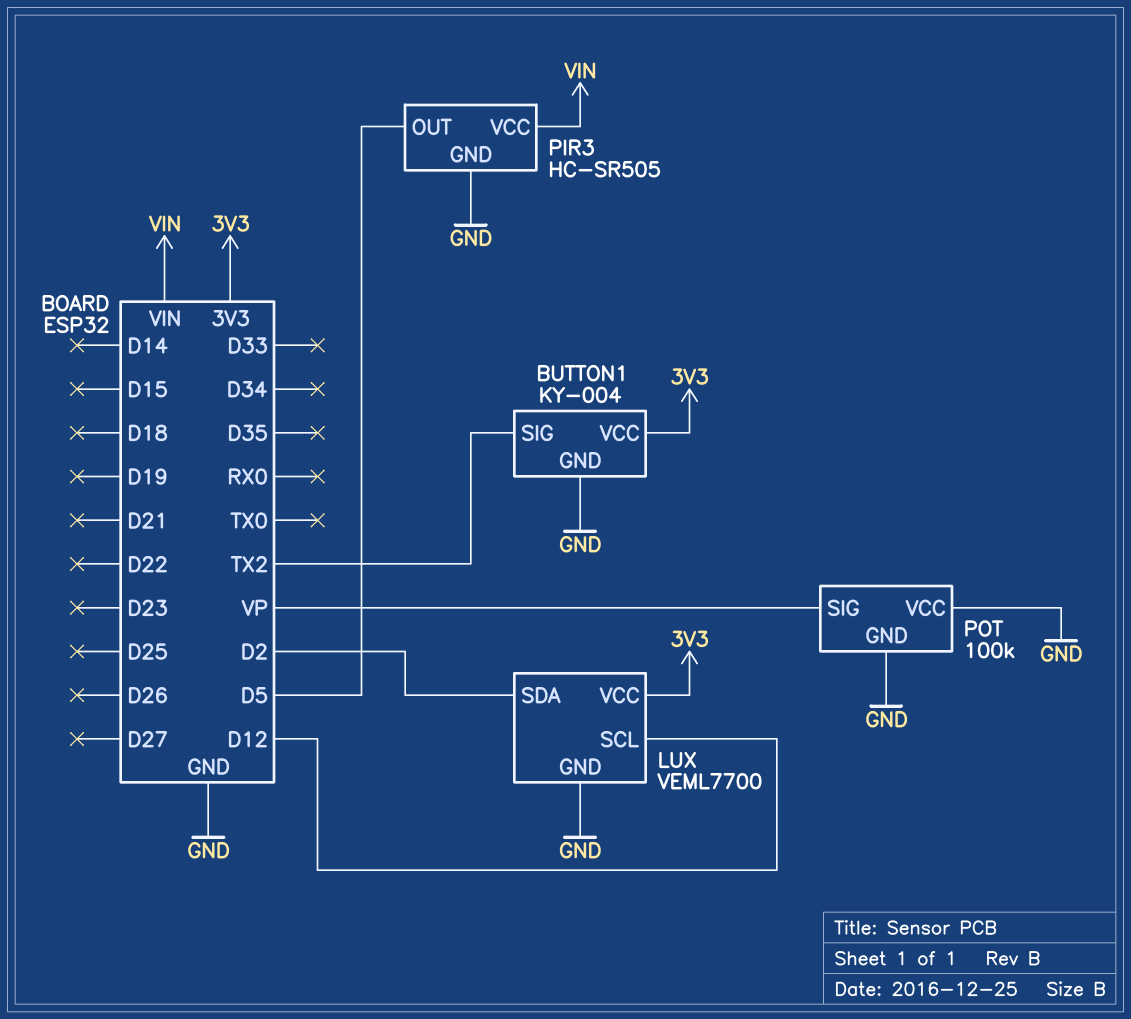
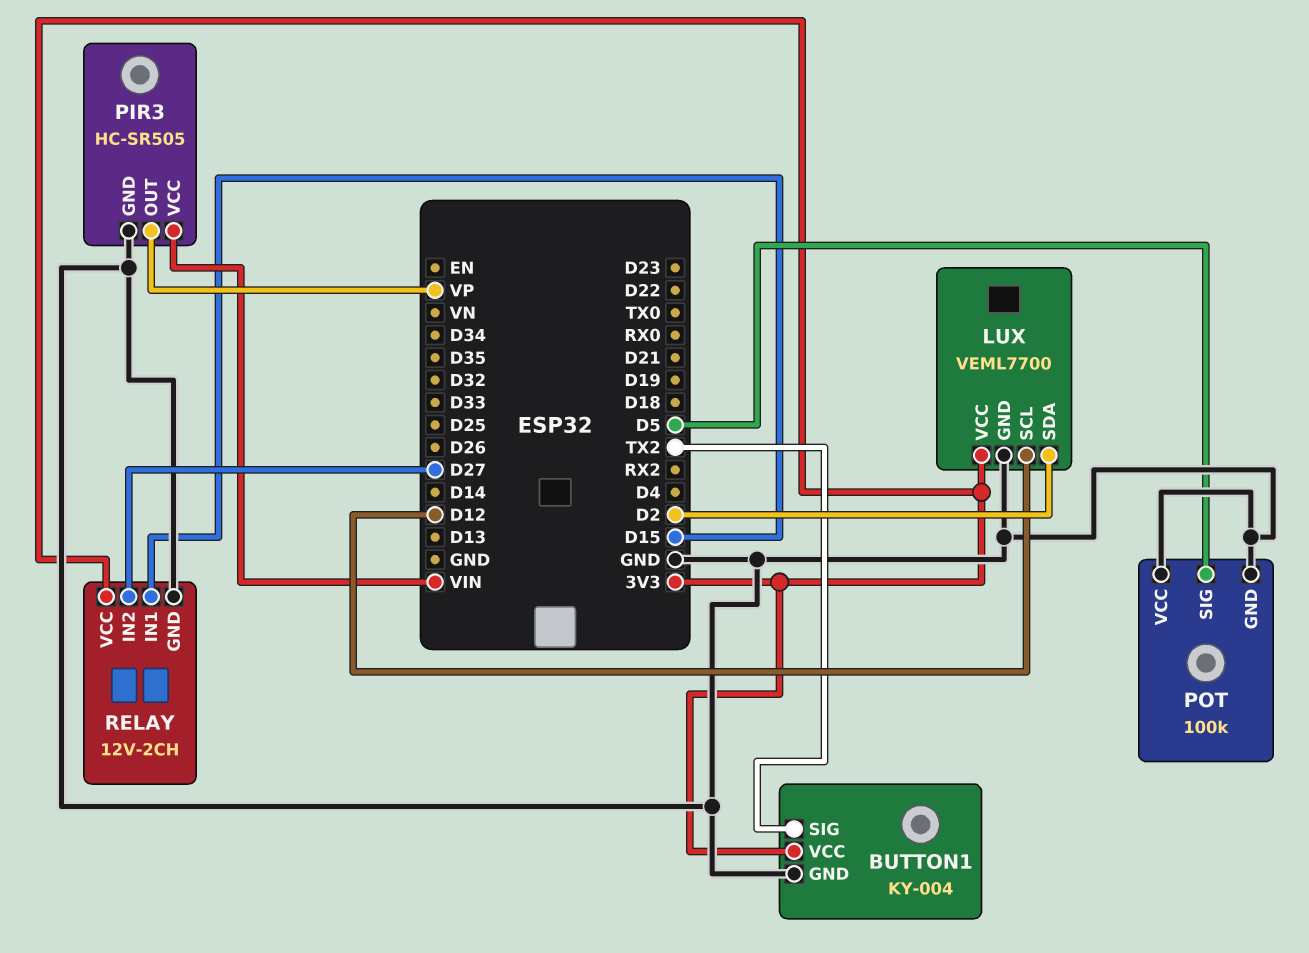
PIR3 pin OUT: D5 -> VP
POT pin SIG: VP -> D5
RELAY: none -> 12V-2CH
RELAY pin GND: none -> GND
RELAY pin IN1: none -> D15
RELAY pin IN2: none -> D27
RELAY pin VCC: none -> 3V3

